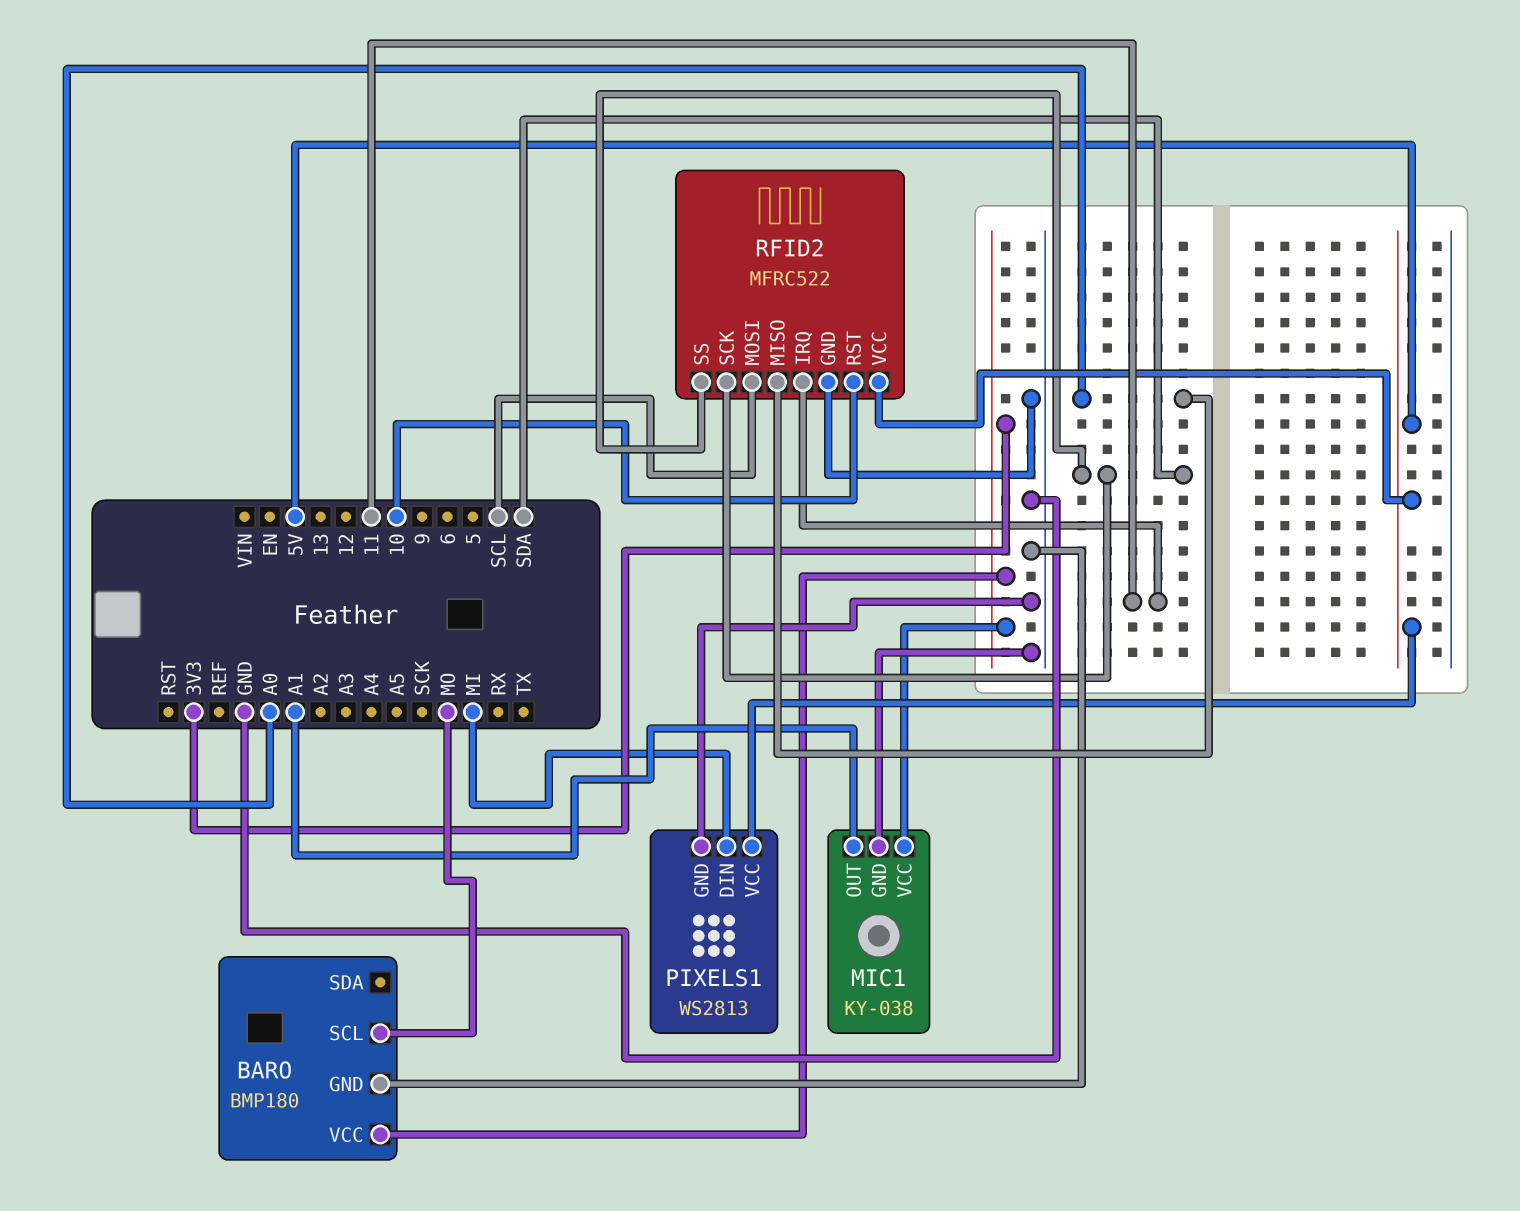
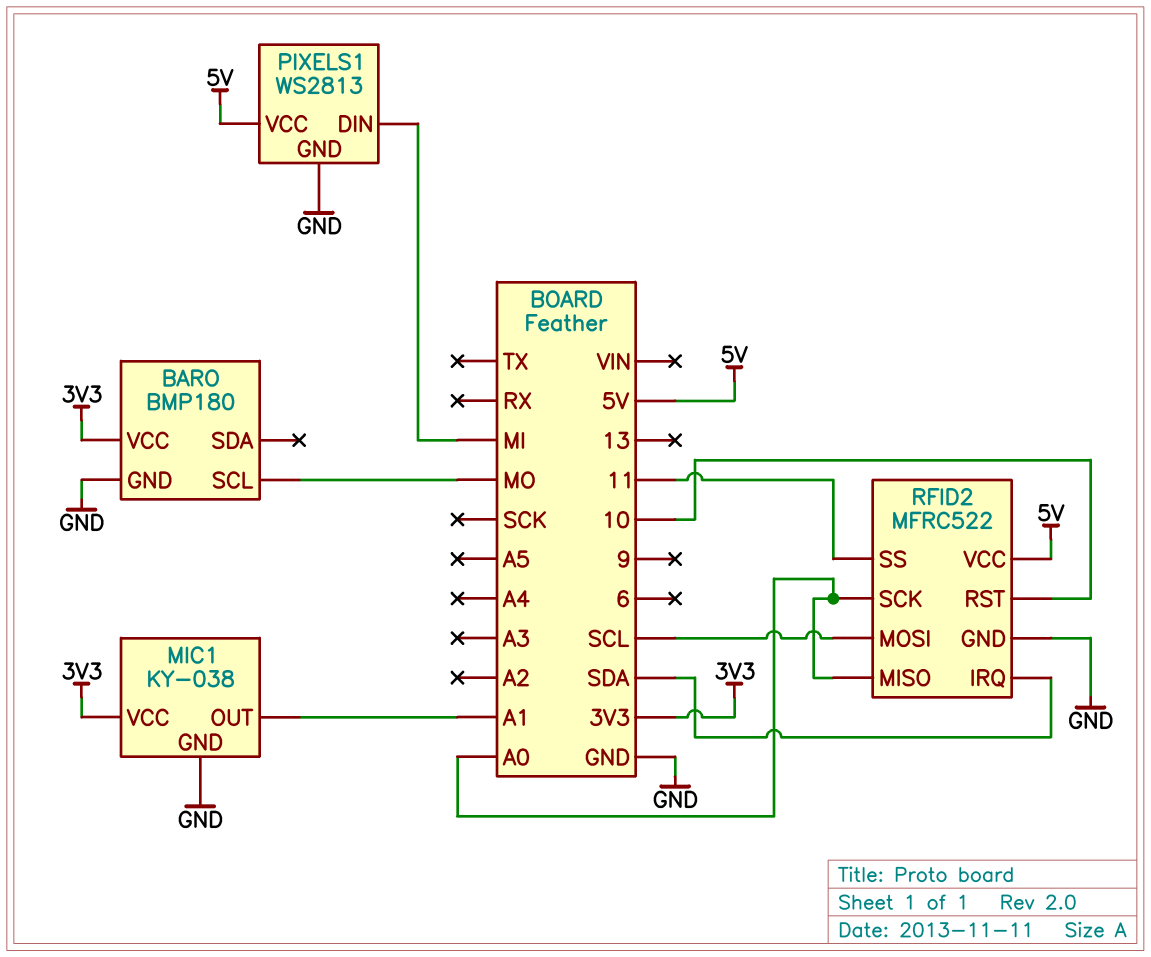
RFID2 pin IRQ: 11 -> SDA
RFID2 pin SCK: SDA -> A0
RFID2 pin SS: SDA -> 11

